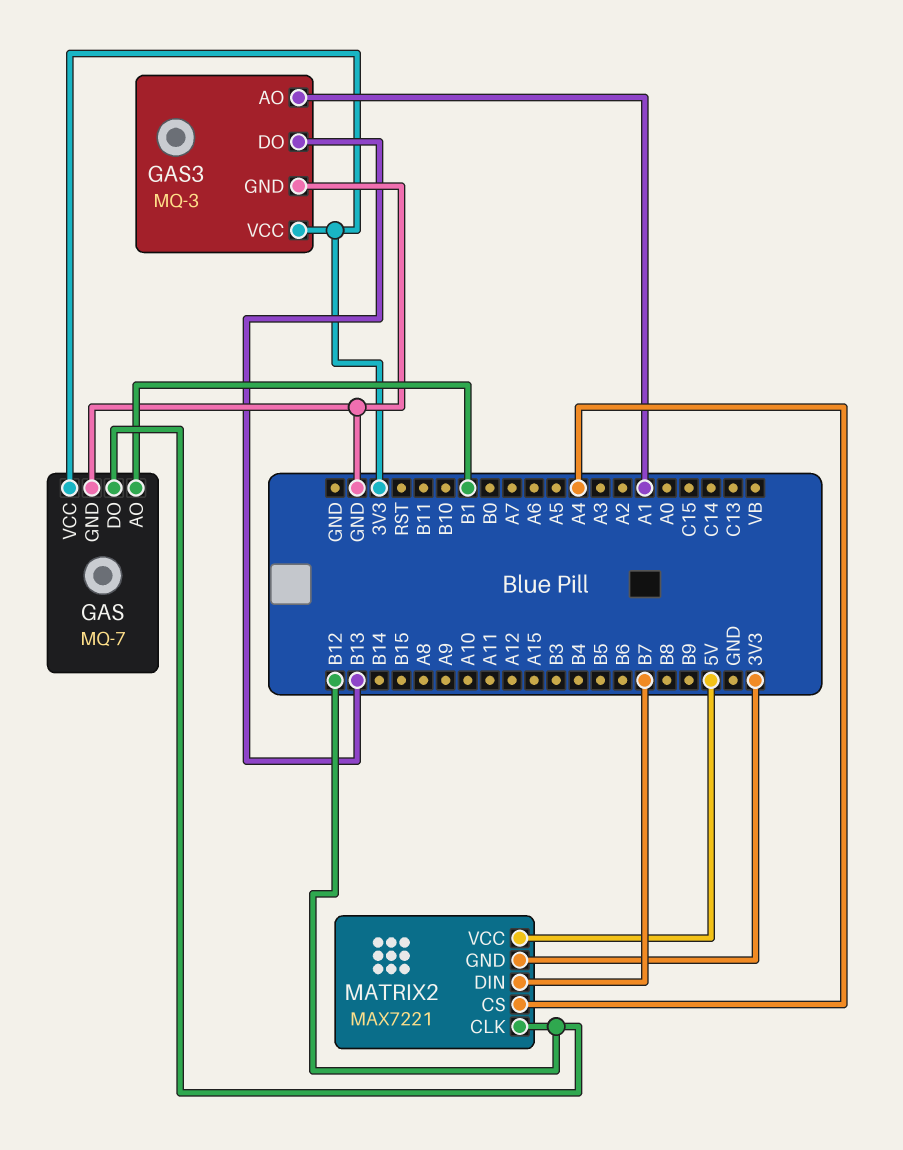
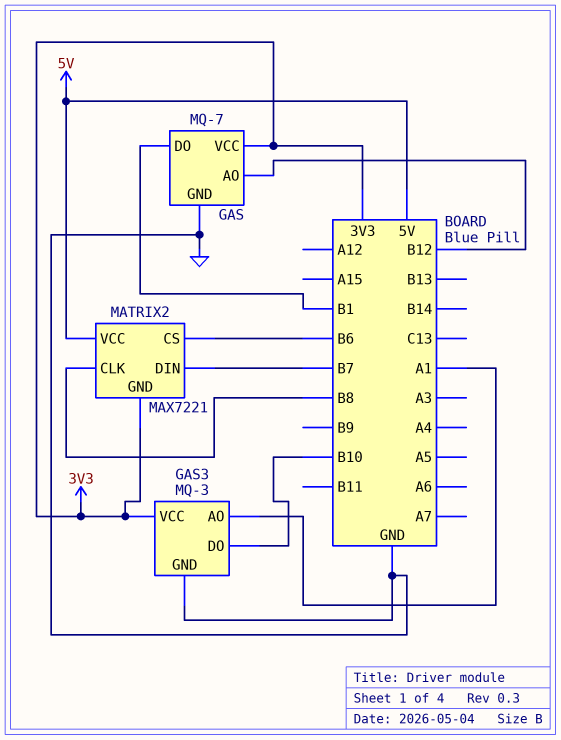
GAS pin AO: B1 -> B12
GAS pin DO: B12 -> B1
GAS3 pin DO: B13 -> B10
MATRIX2 pin CLK: B12 -> B8
MATRIX2 pin CS: A4 -> B6

